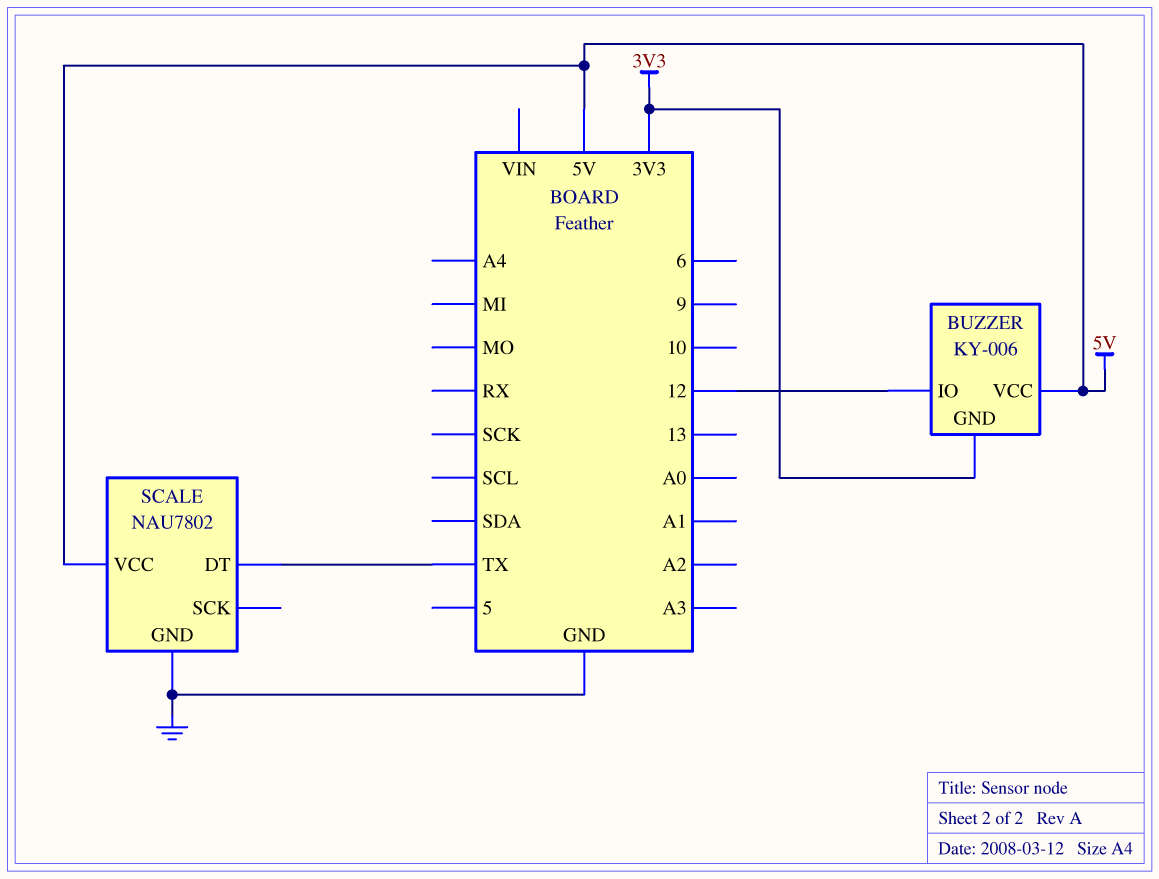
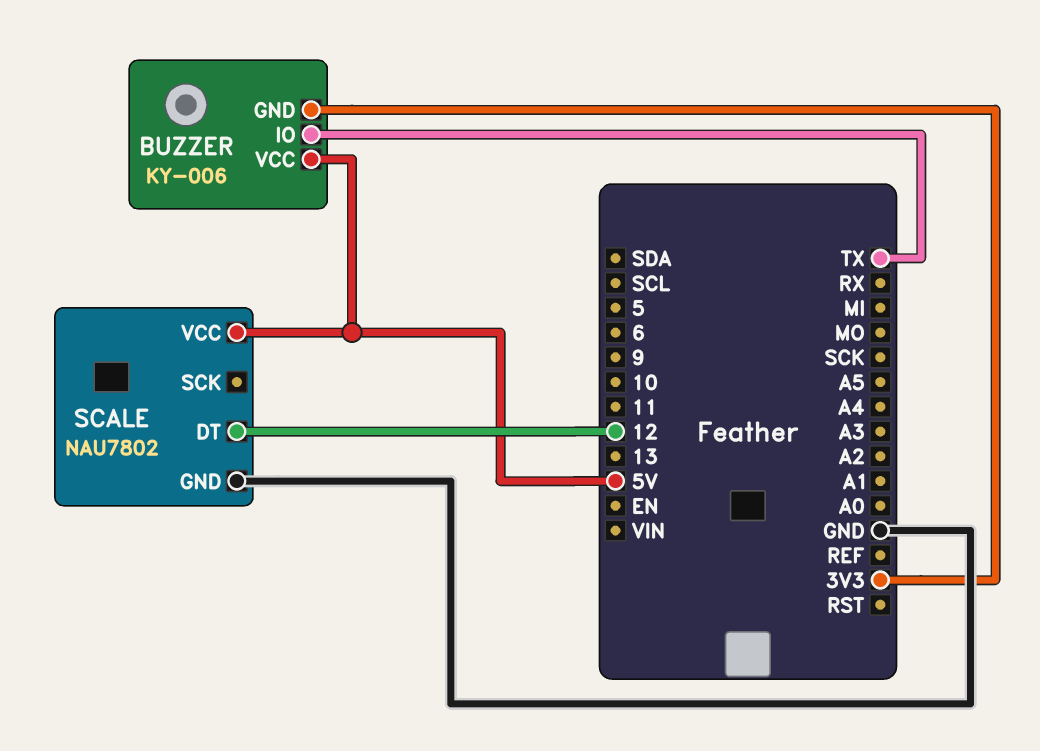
BUZZER pin IO: 12 -> TX
SCALE pin DT: TX -> 12

